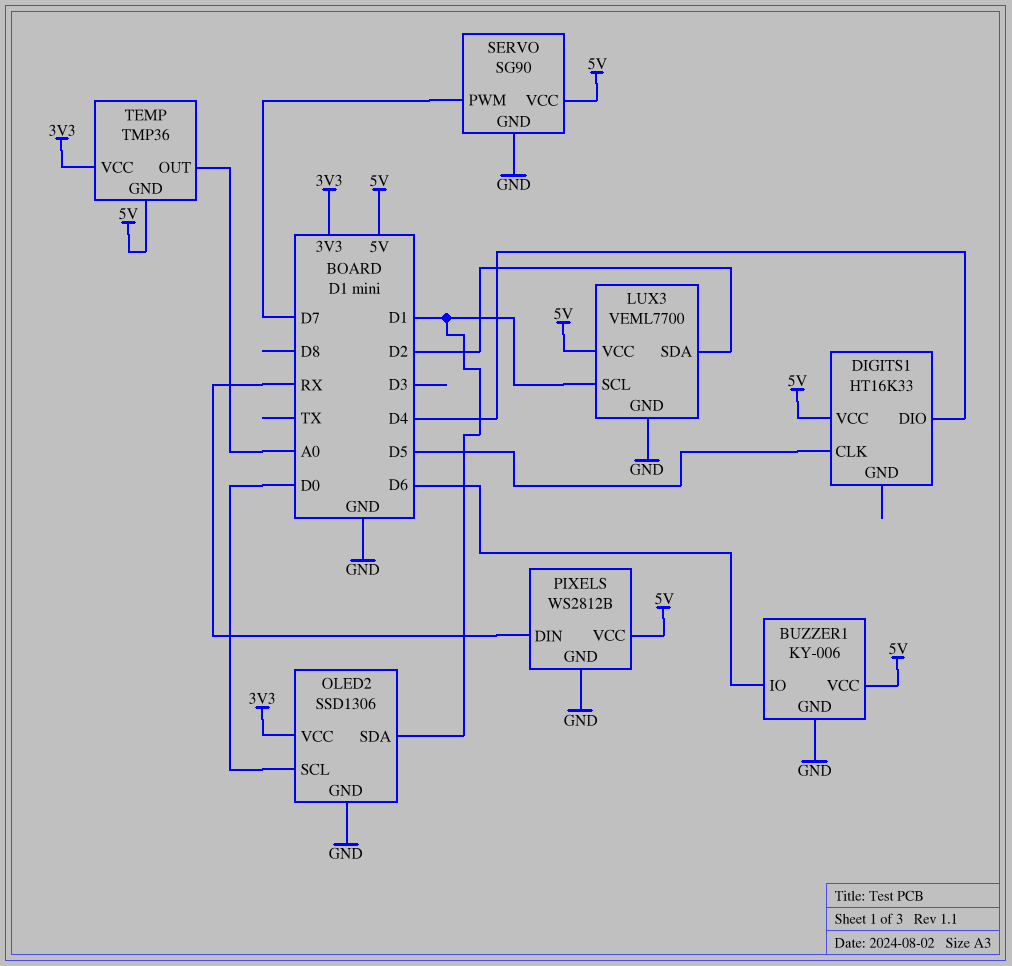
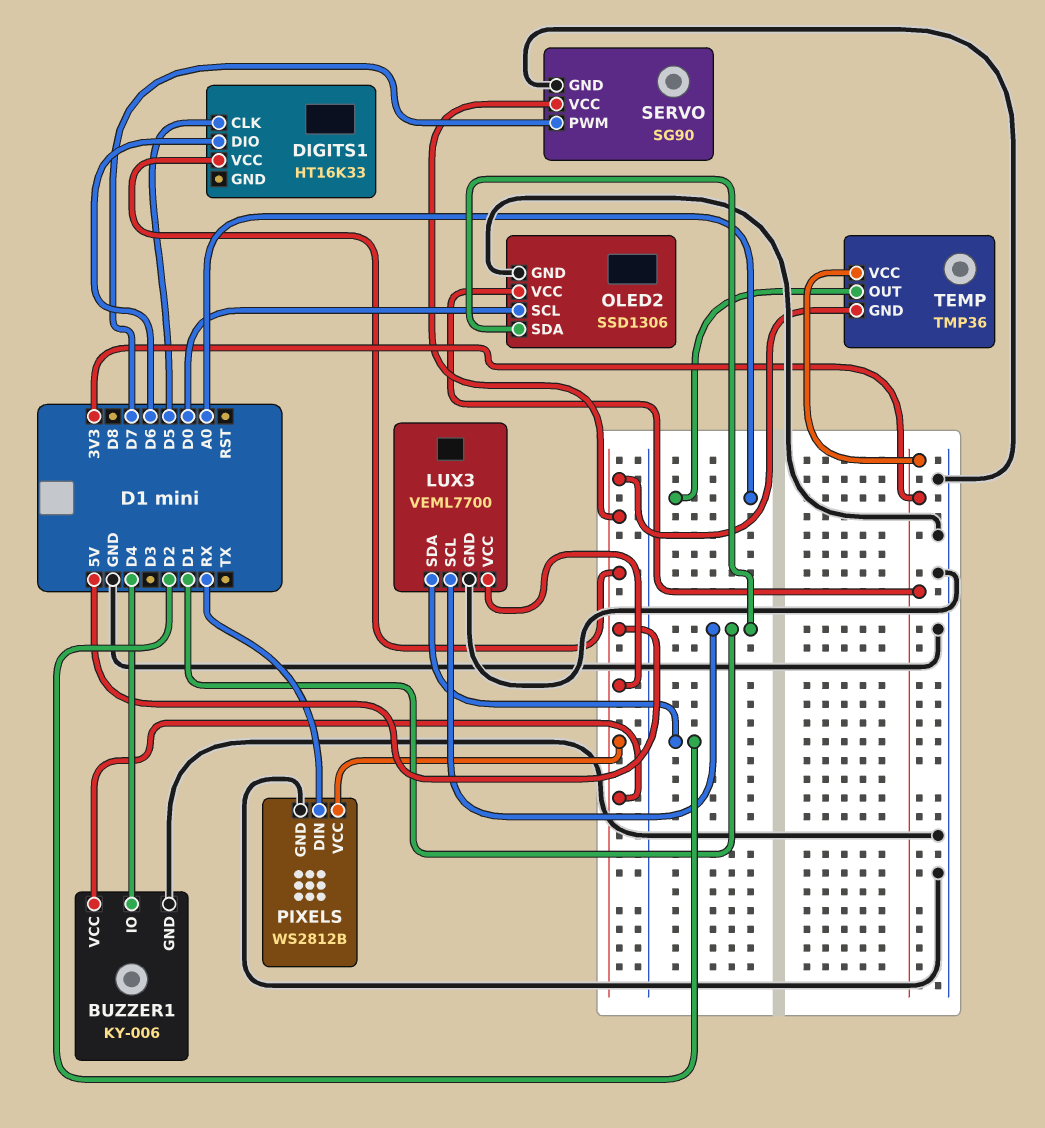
BUZZER1 pin IO: D6 -> D4
DIGITS1 pin DIO: D4 -> D6

